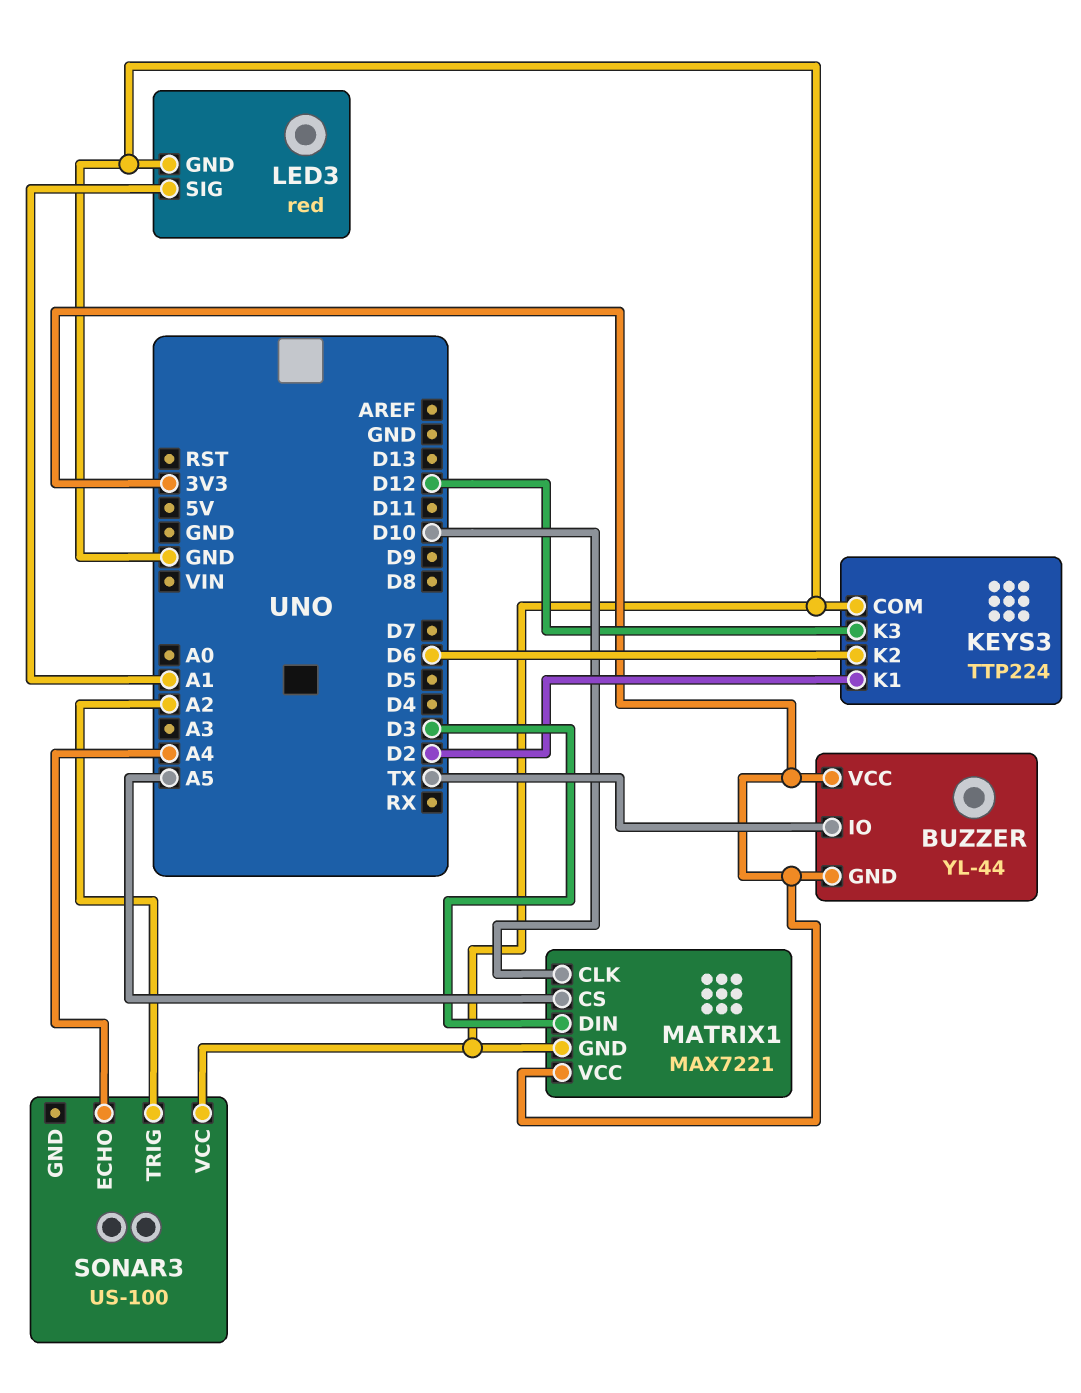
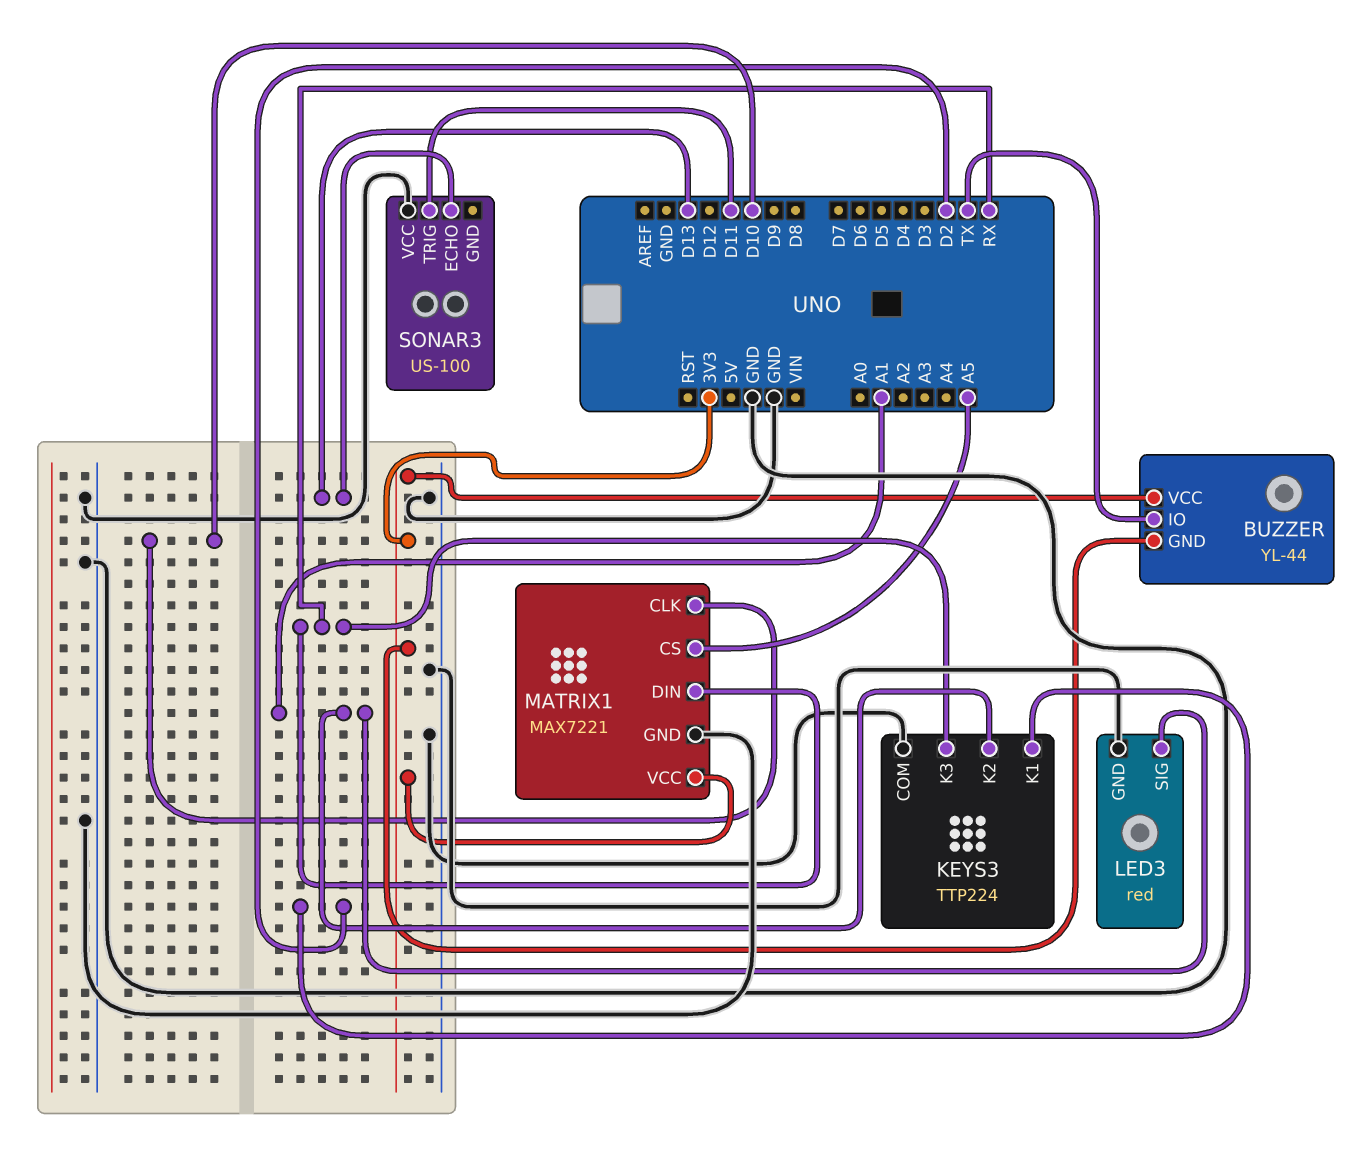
KEYS3 pin K2: D6 -> A1
KEYS3 pin K3: D12 -> RX
MATRIX1 pin DIN: D3 -> RX
SONAR3 pin ECHO: A4 -> D13
SONAR3 pin TRIG: A2 -> D11

